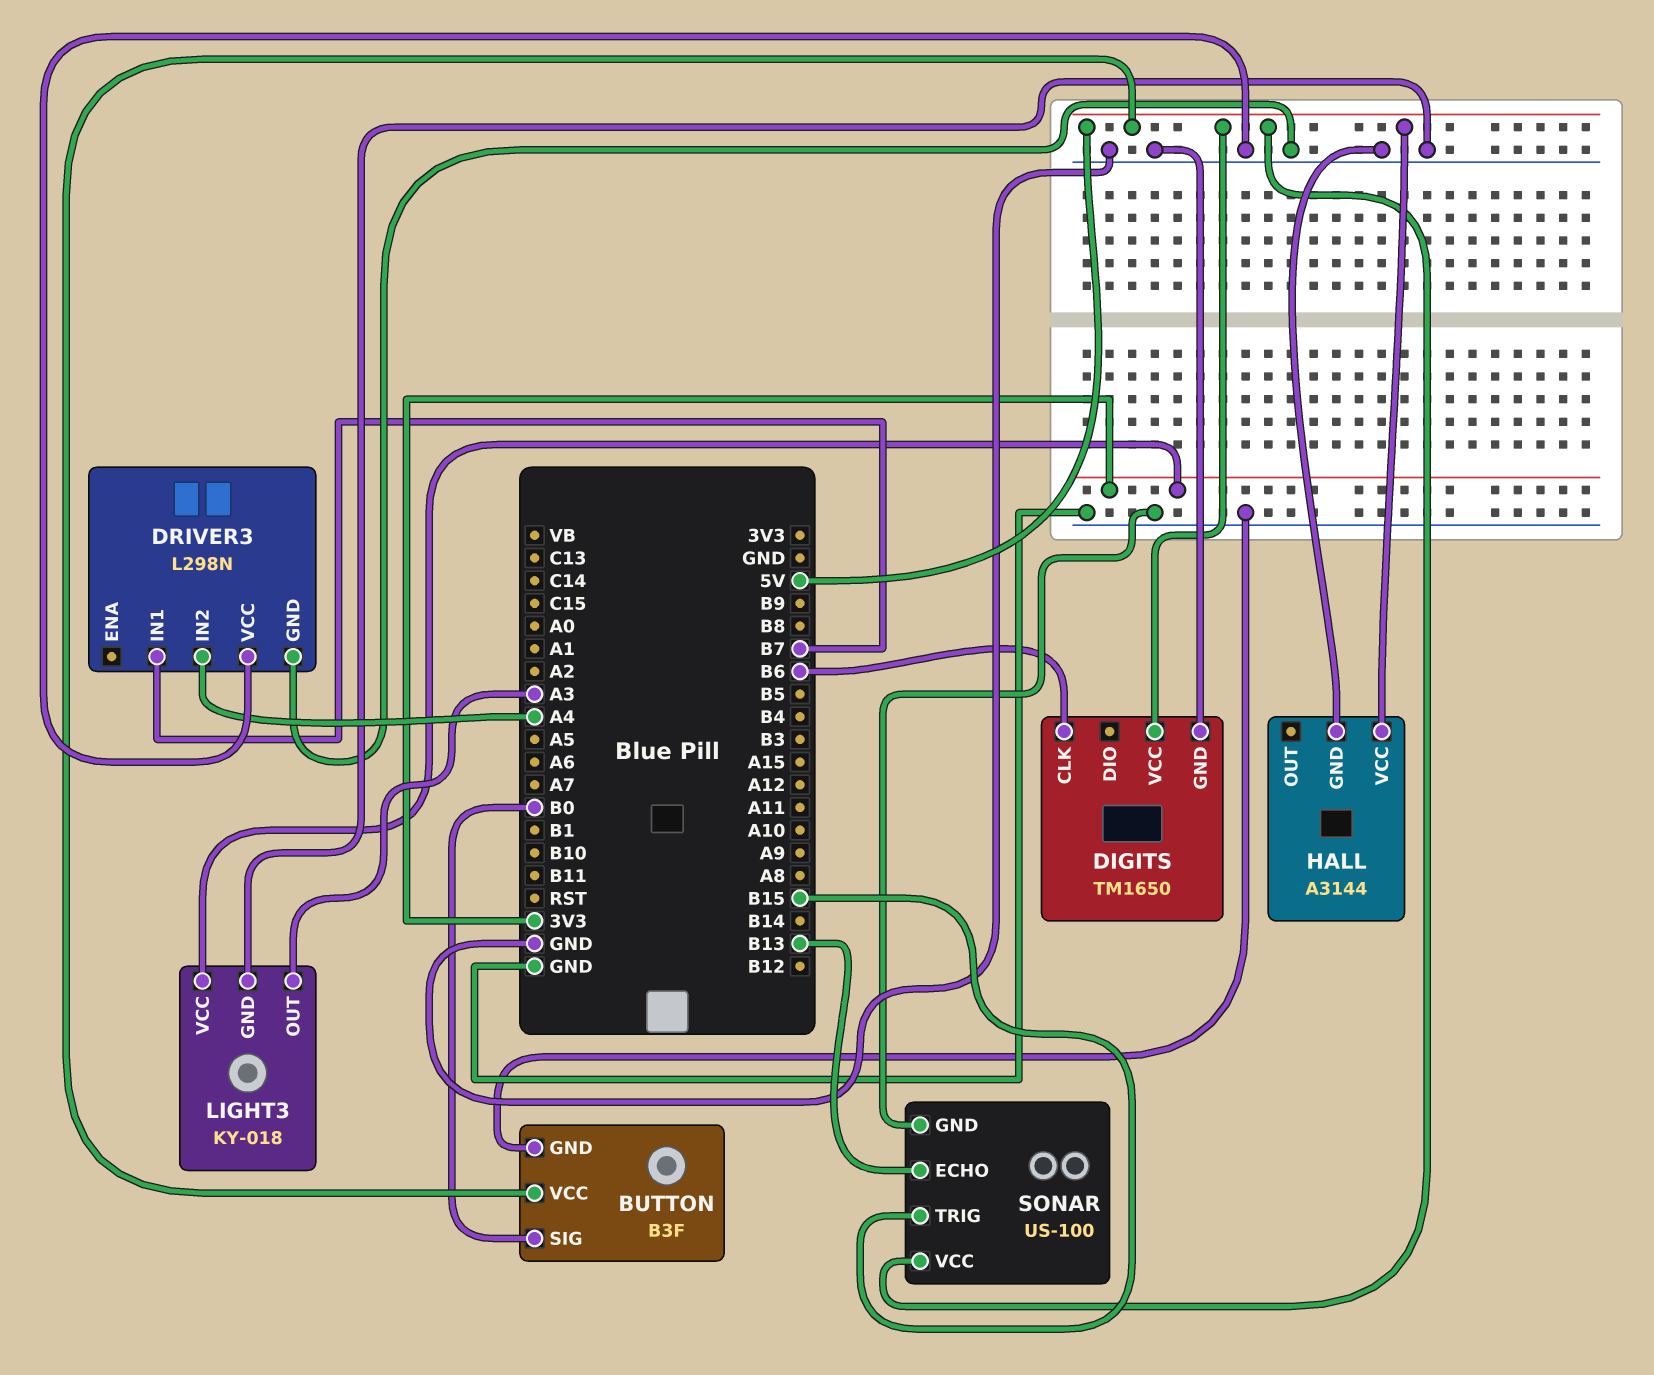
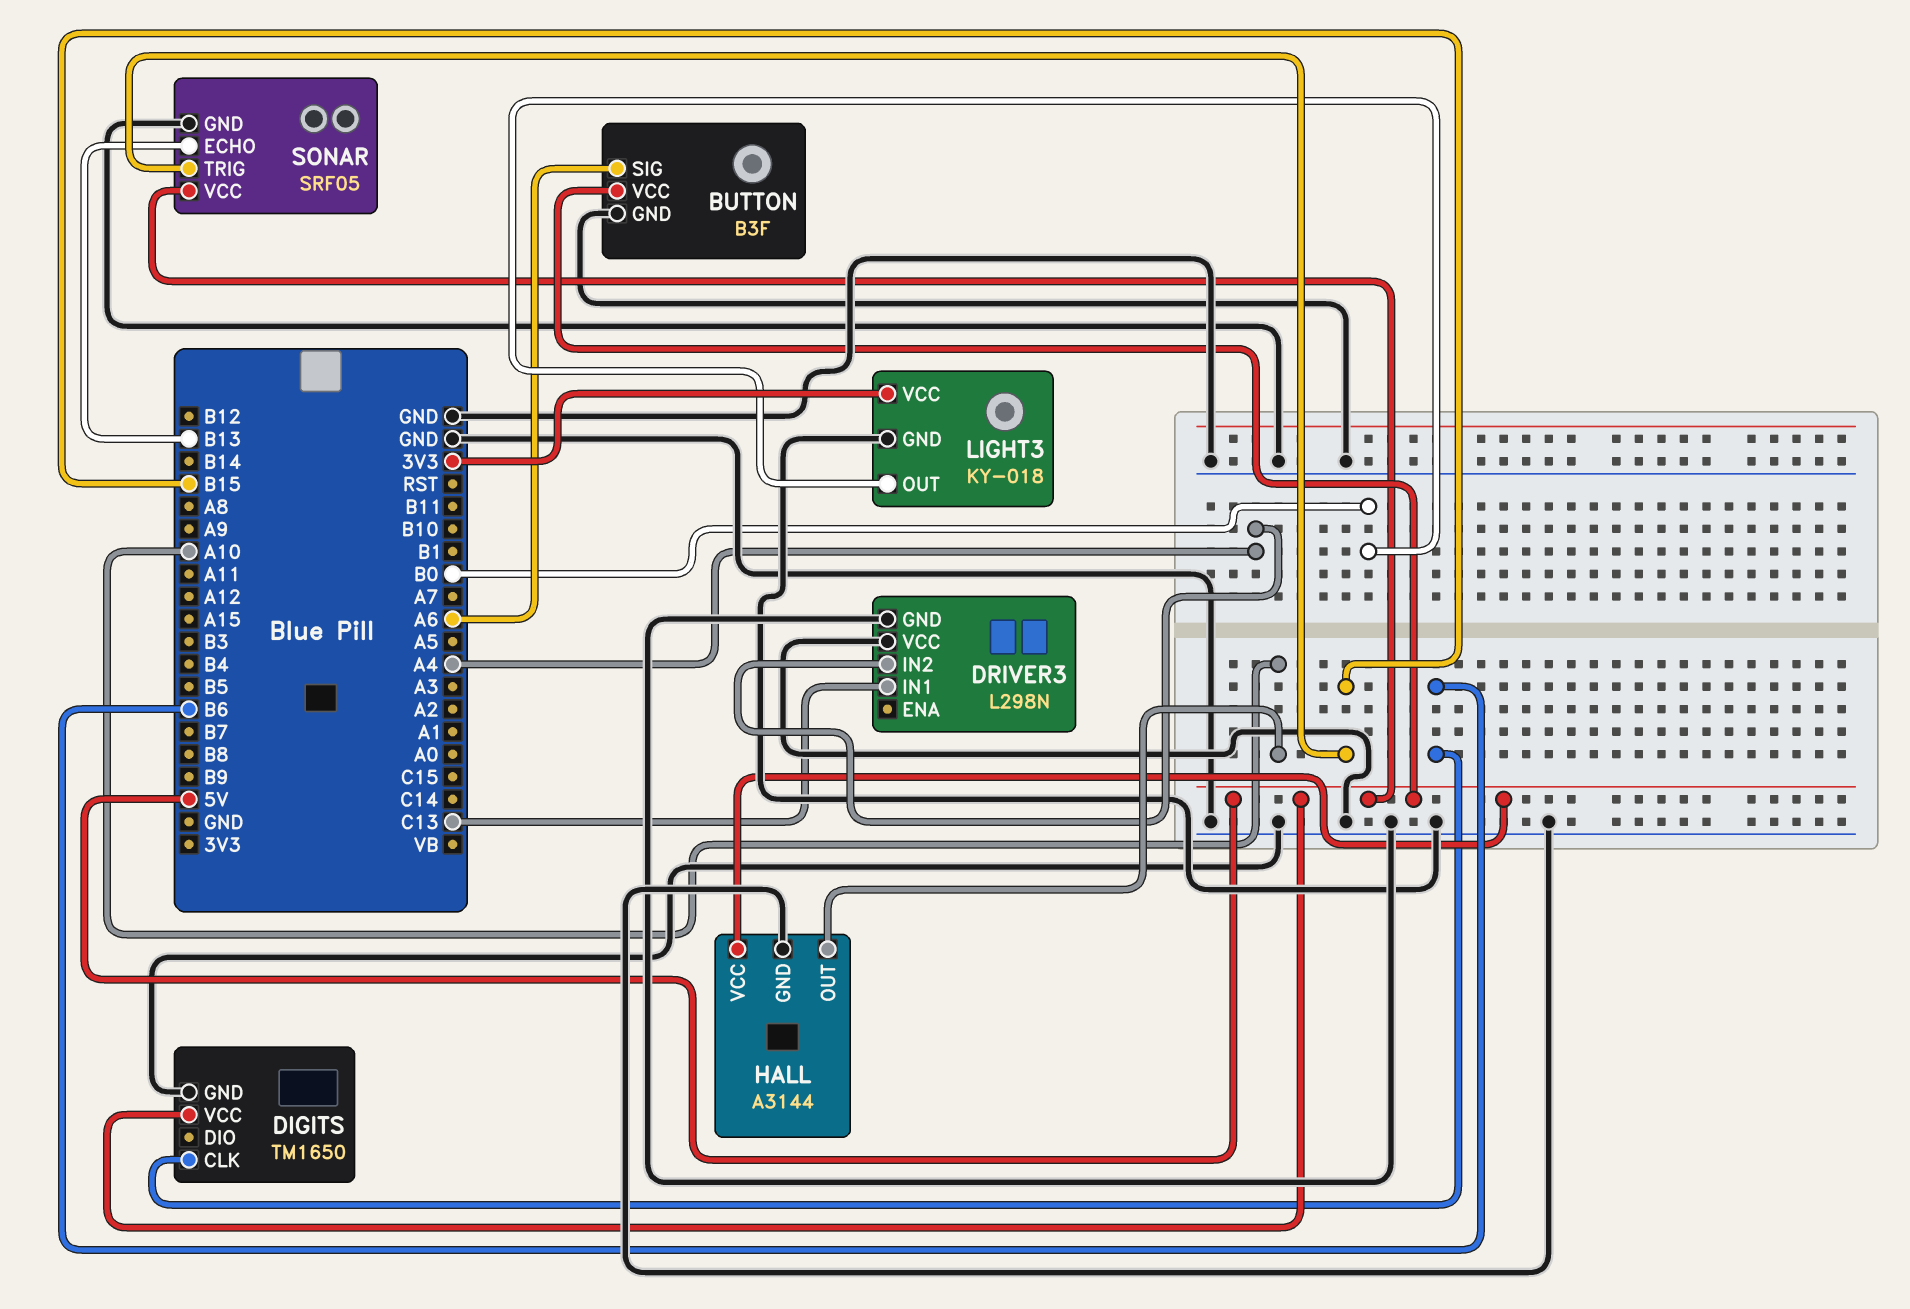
BUTTON pin SIG: B0 -> A6
DRIVER3 pin IN1: B7 -> C13
HALL pin OUT: none -> A10
LIGHT3 pin OUT: A3 -> B0
SONAR: US-100 -> SRF05

